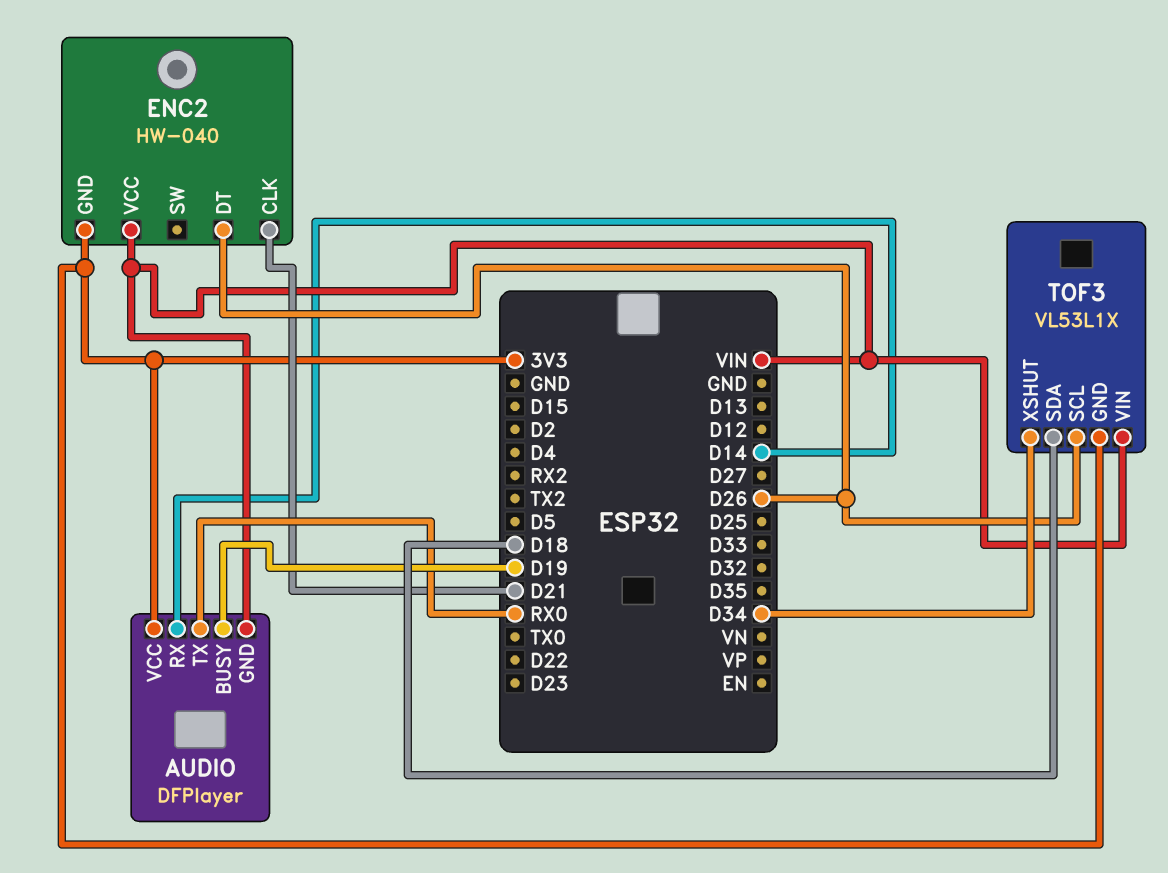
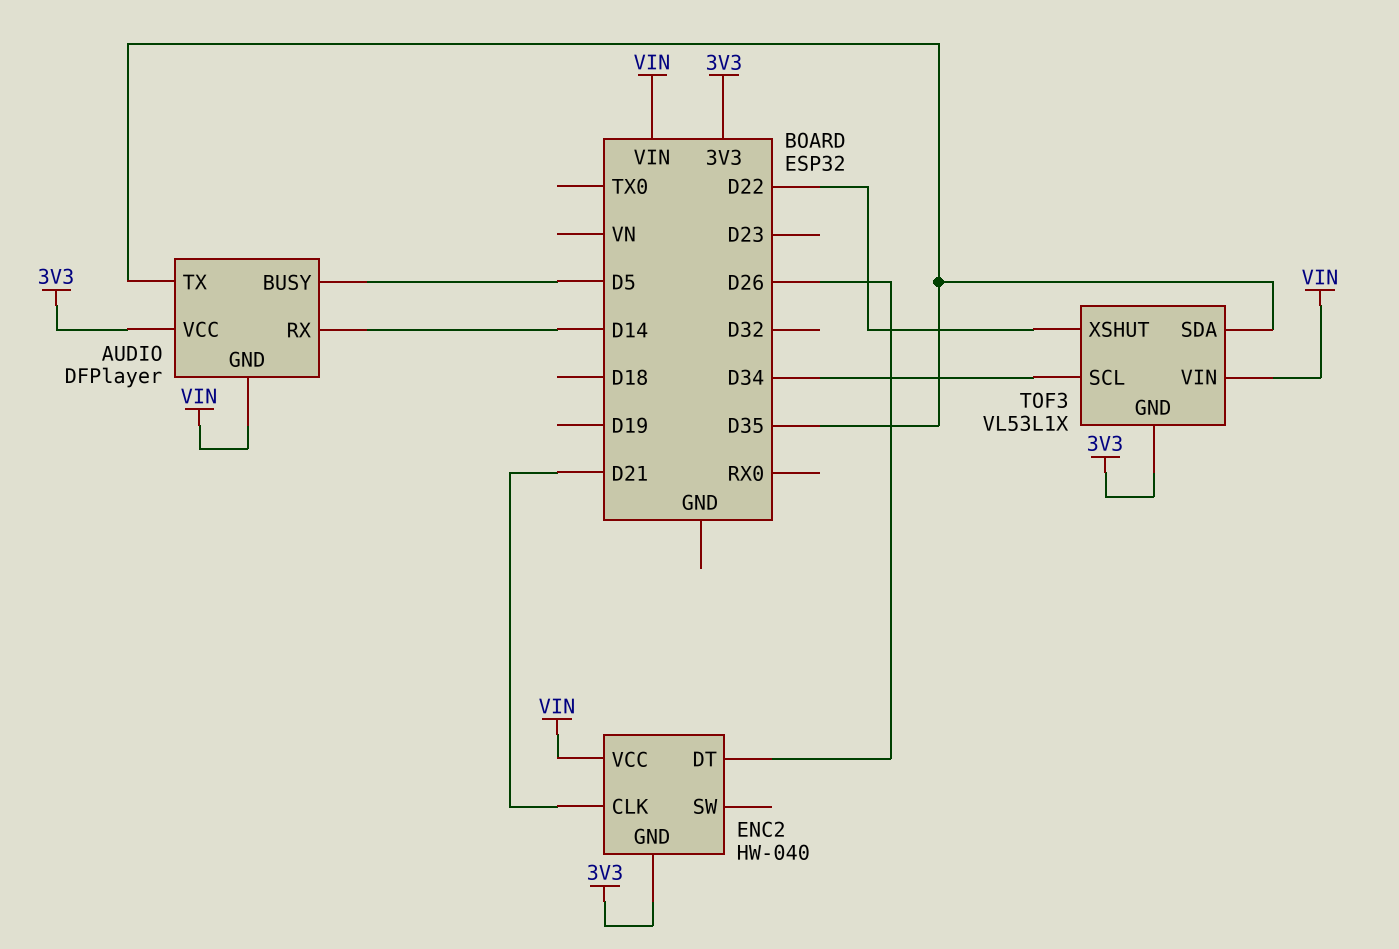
AUDIO pin BUSY: D19 -> D5
AUDIO pin TX: RX0 -> D35
TOF3 pin SCL: D26 -> D34
TOF3 pin SDA: D18 -> D35
TOF3 pin XSHUT: D34 -> D22

